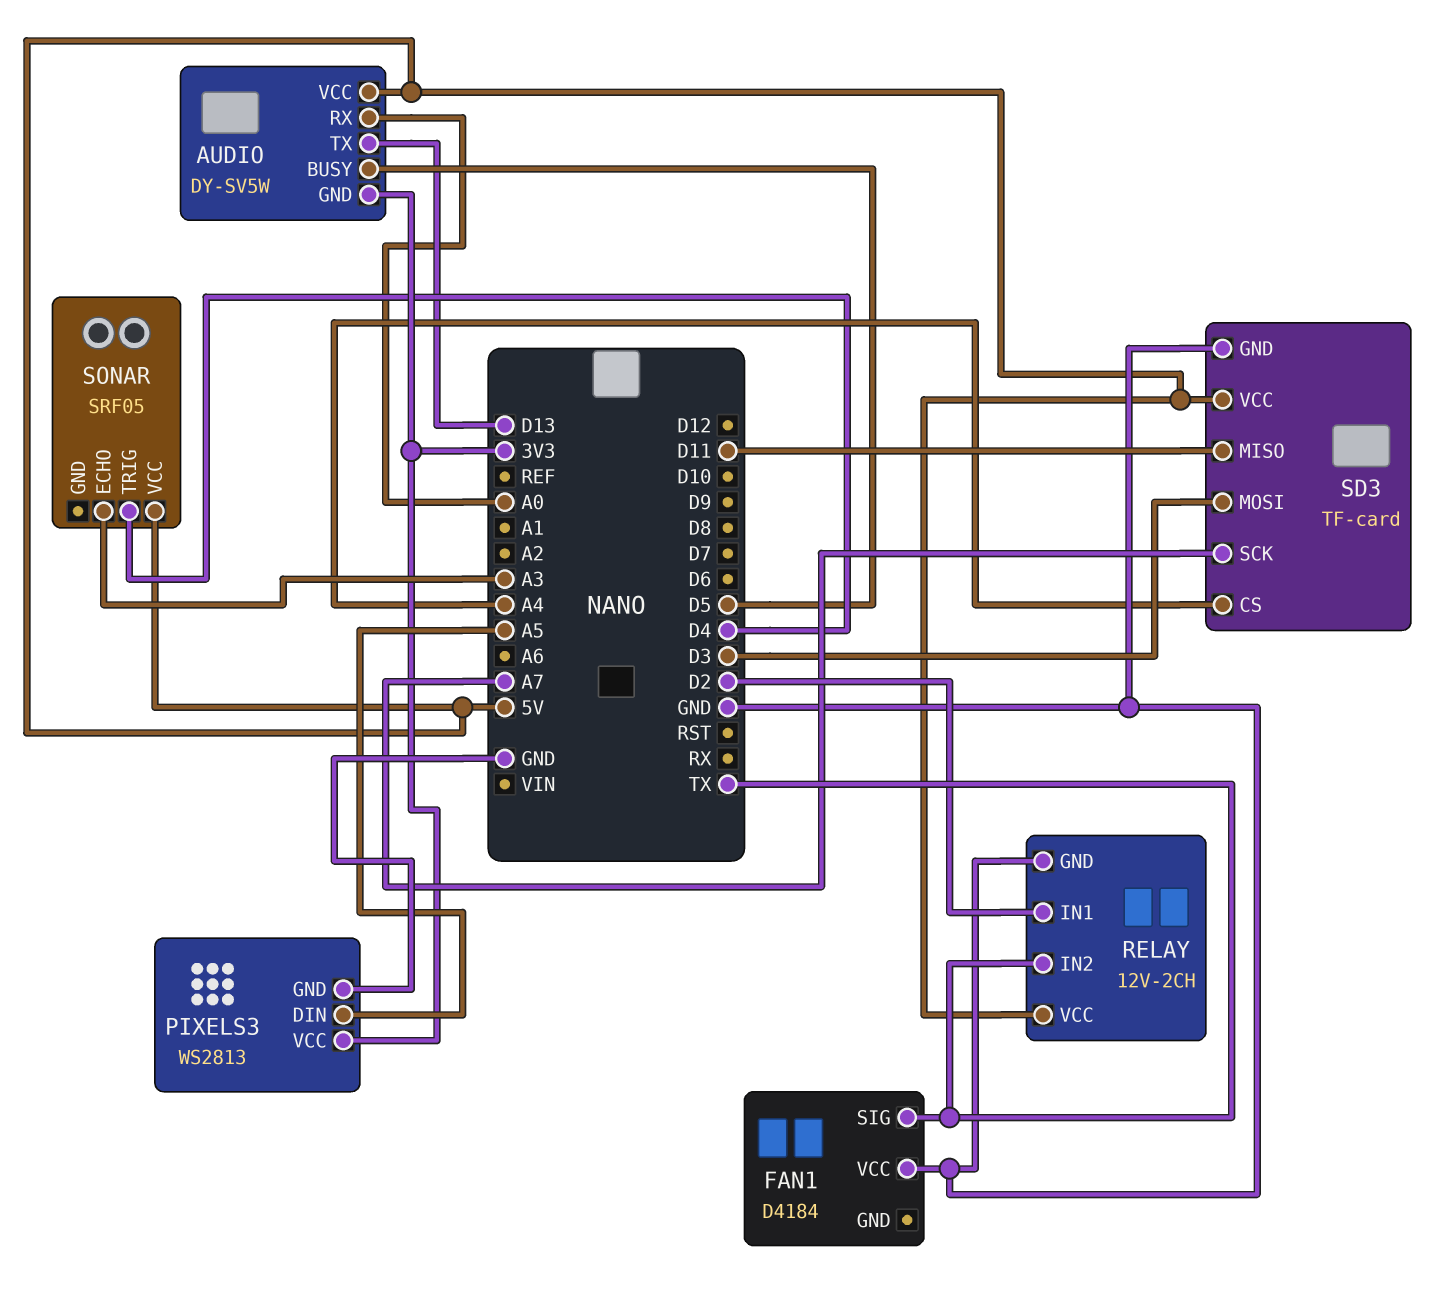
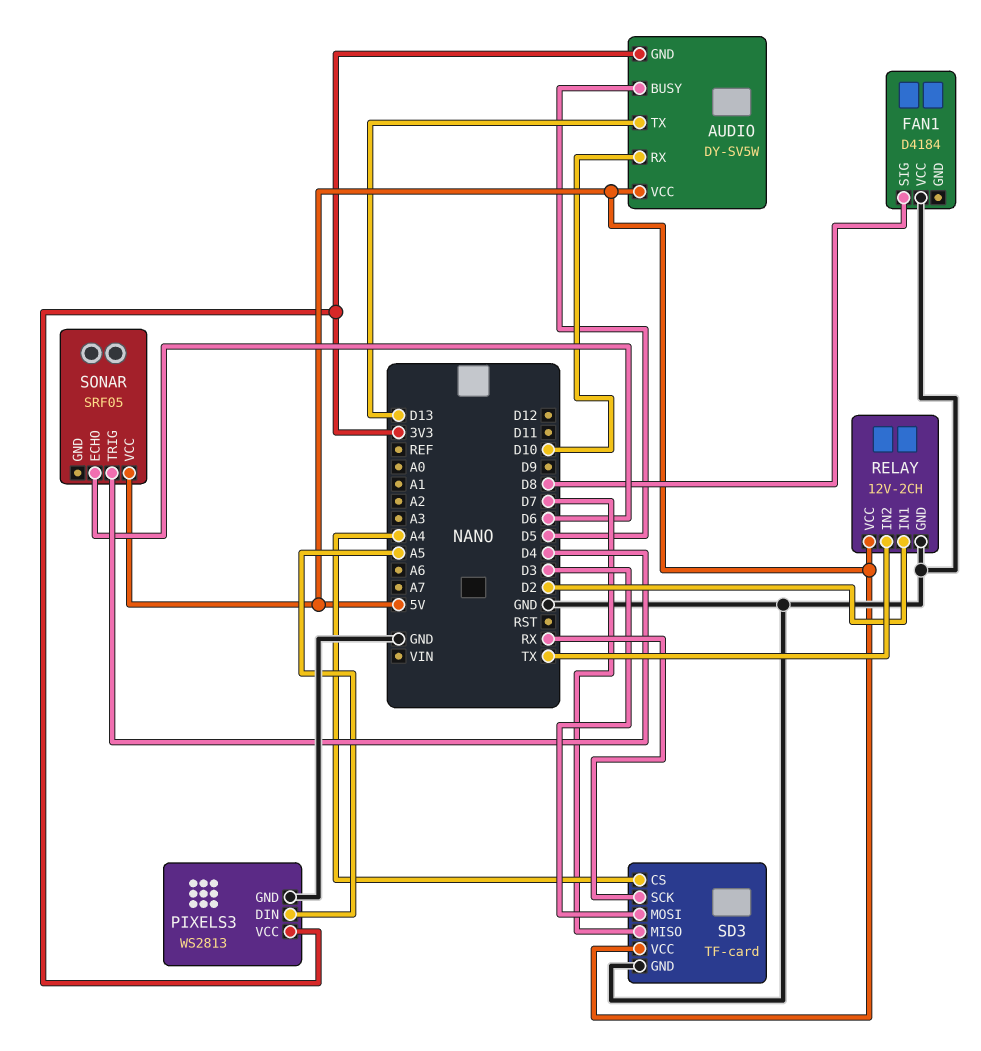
AUDIO pin RX: A0 -> D10
FAN1 pin SIG: TX -> D8
SD3 pin MISO: D11 -> D7
SD3 pin SCK: A7 -> RX
SONAR pin ECHO: A3 -> D6

